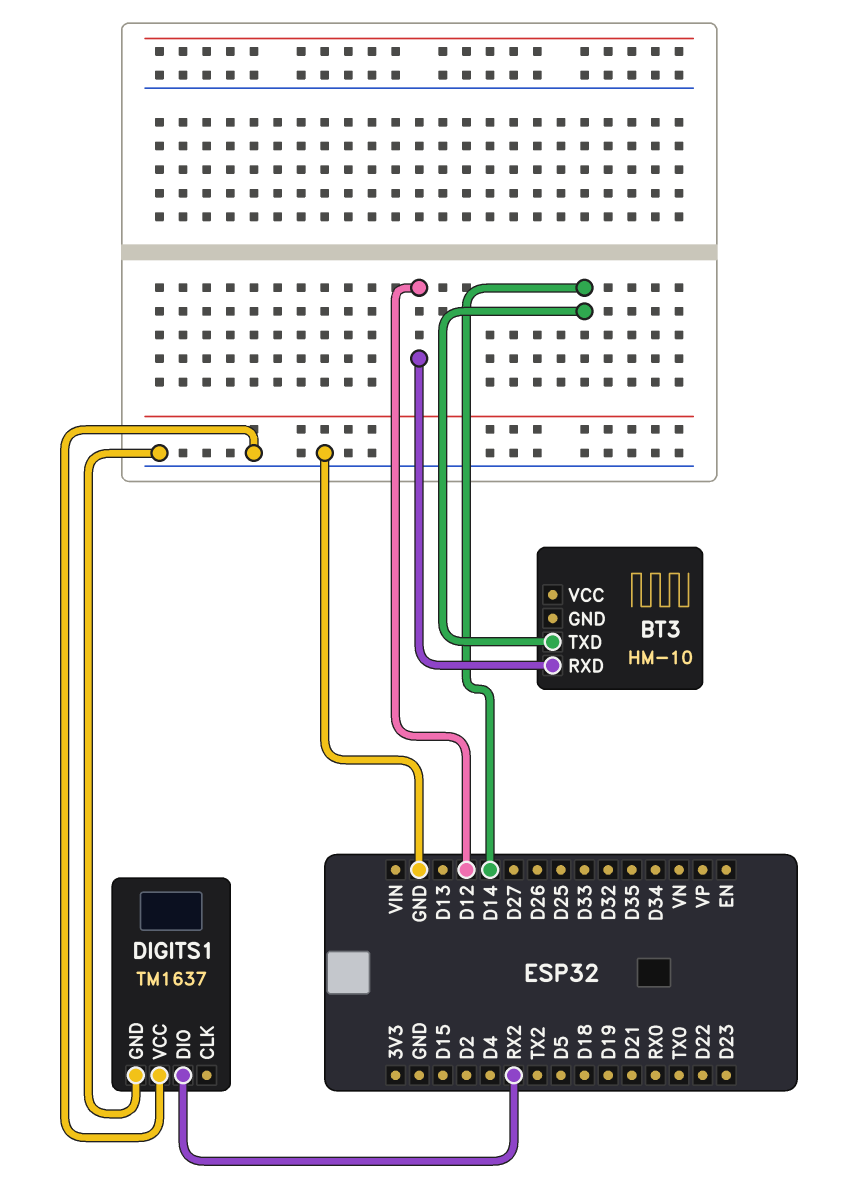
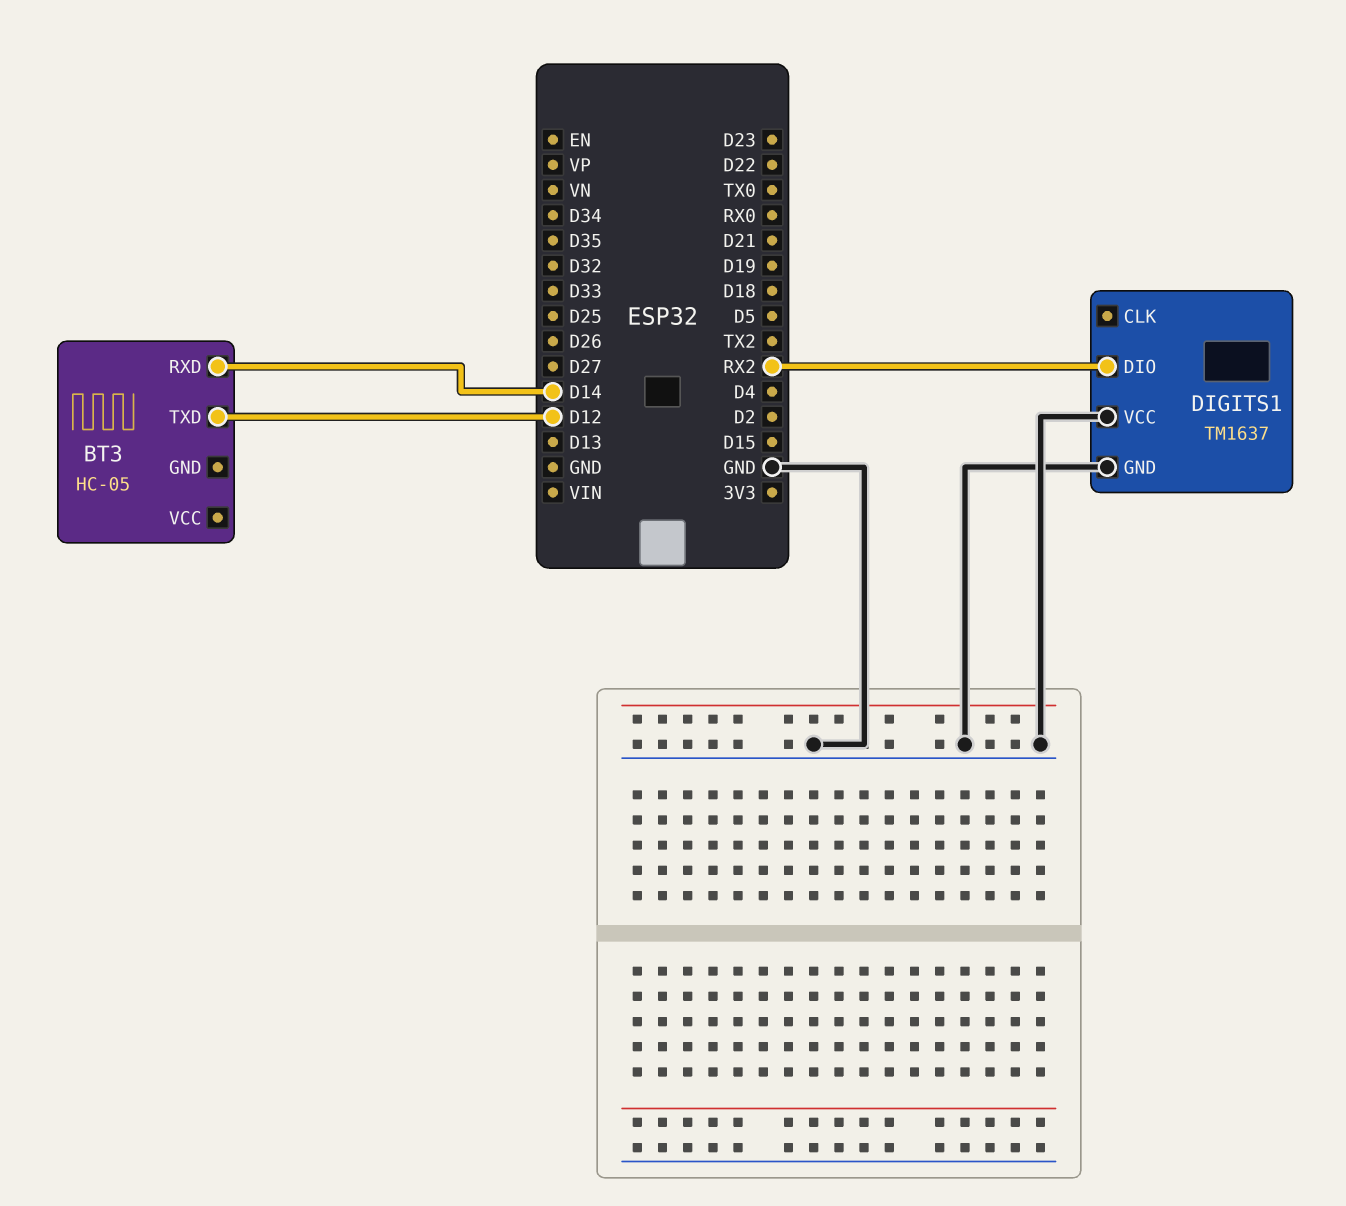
BT3: HM-10 -> HC-05
BT3 pin RXD: D12 -> D14
BT3 pin TXD: D14 -> D12

